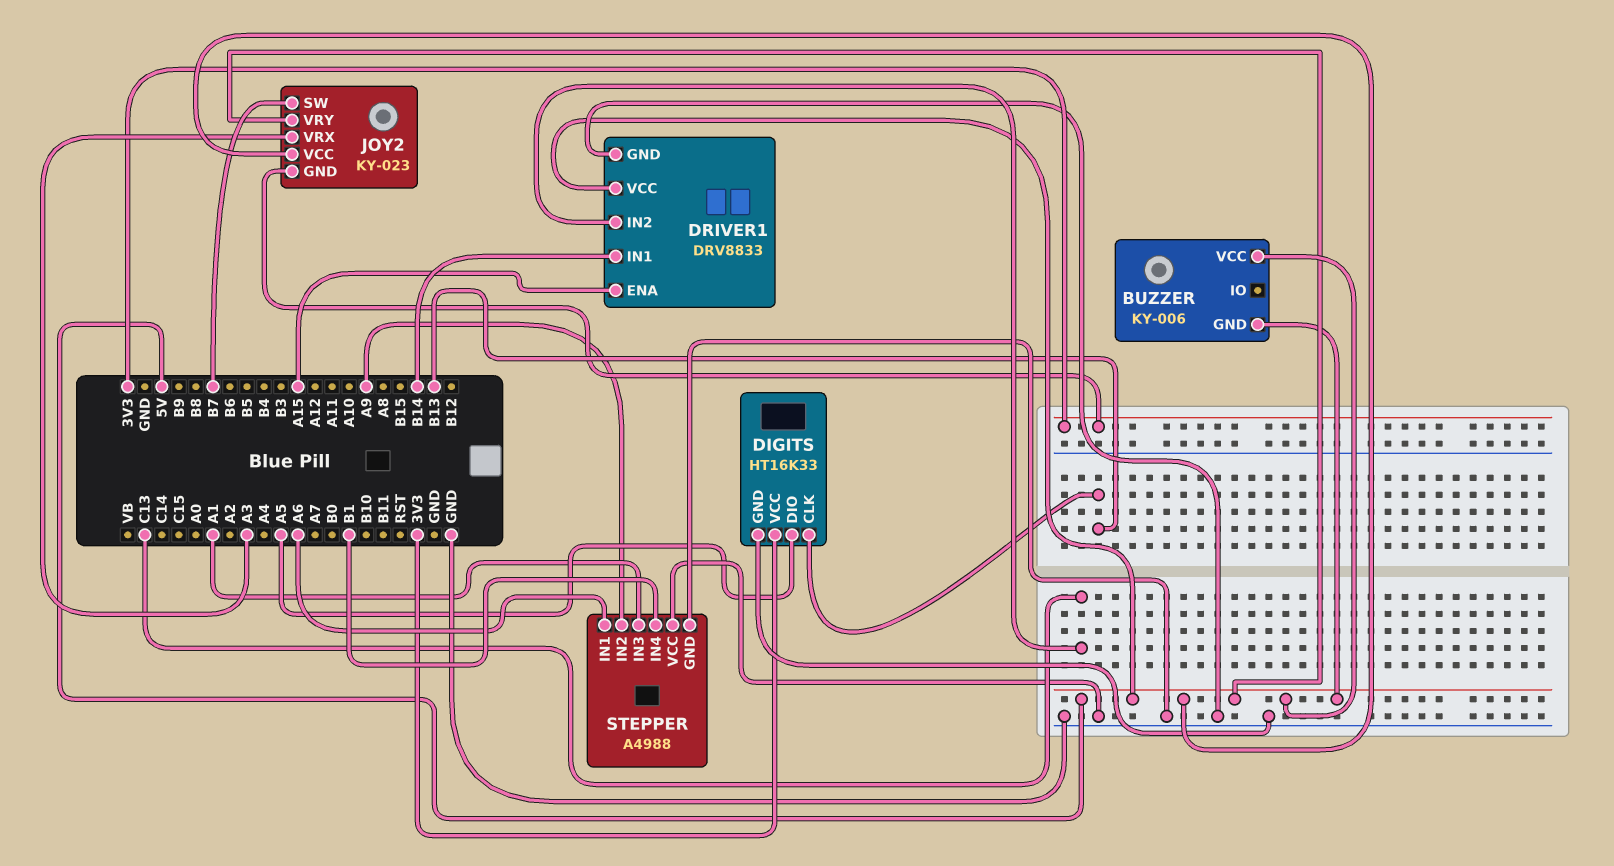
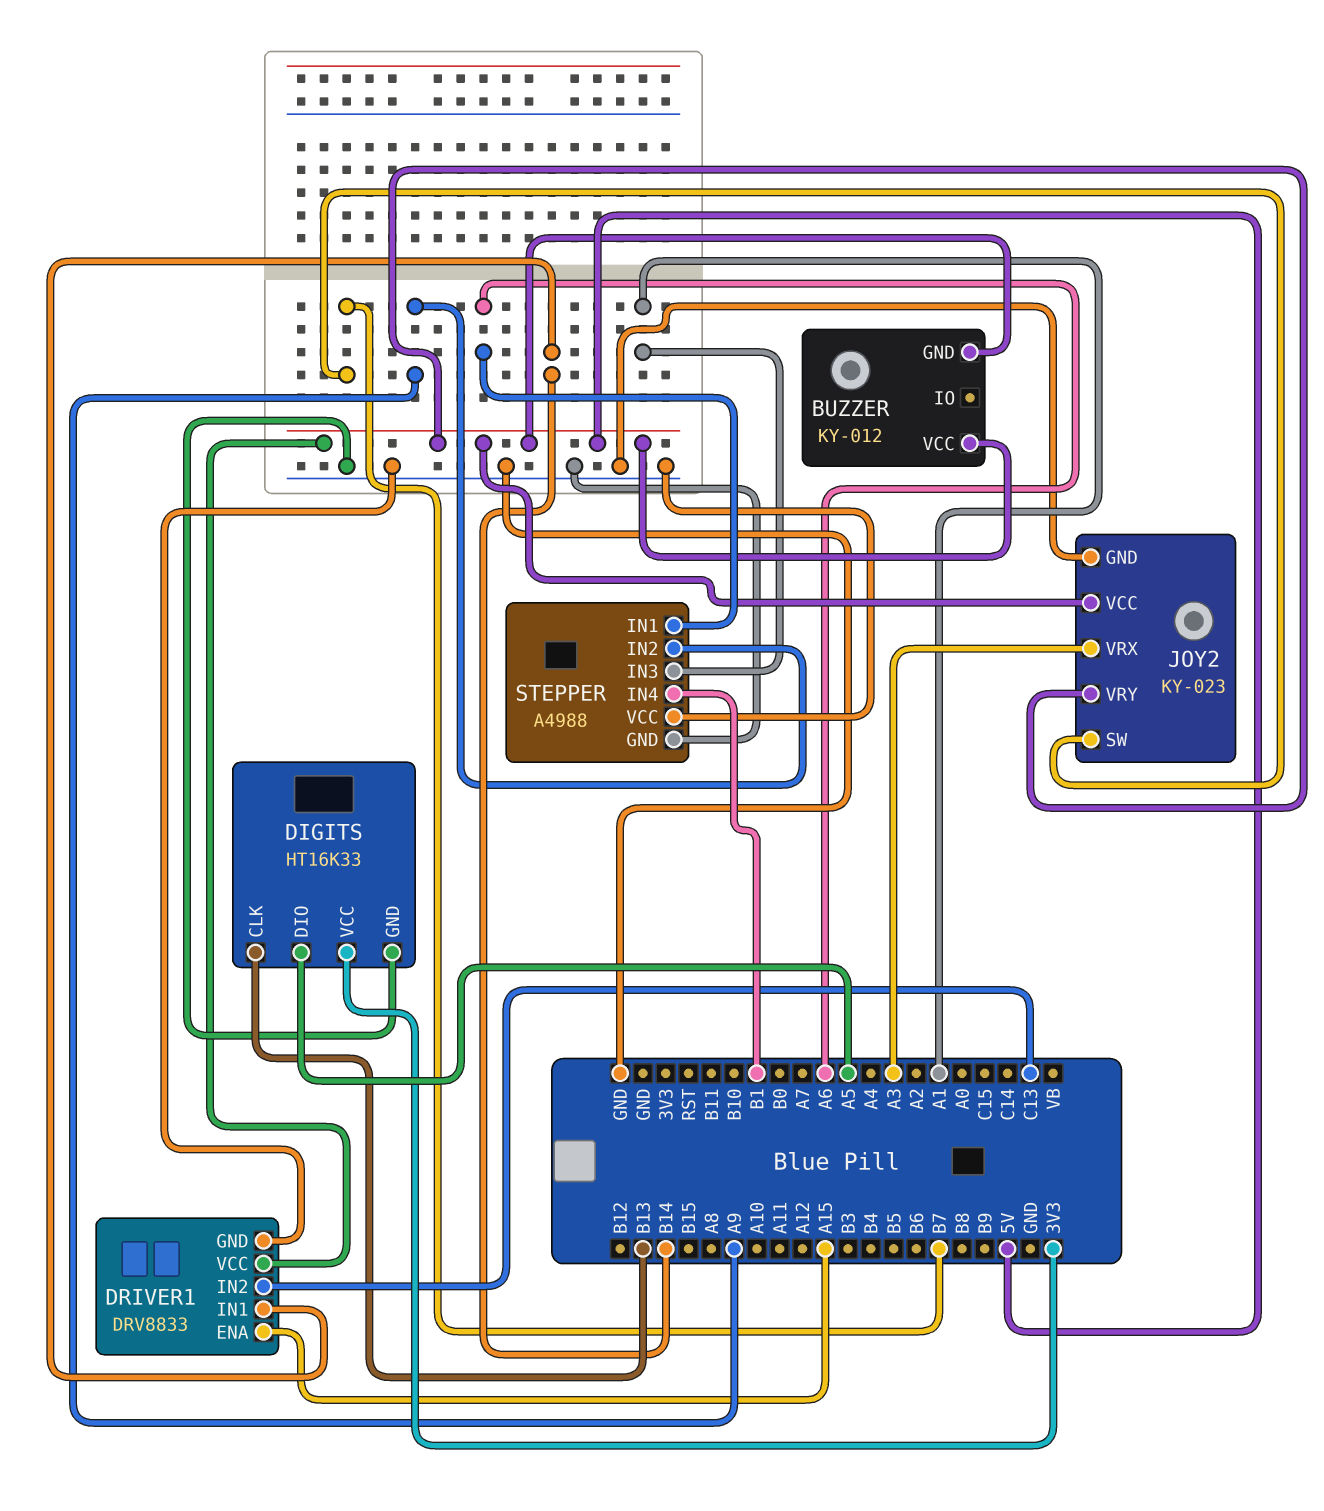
BUZZER: KY-006 -> KY-012
JOY2 pin GND: 3V3 -> GND

